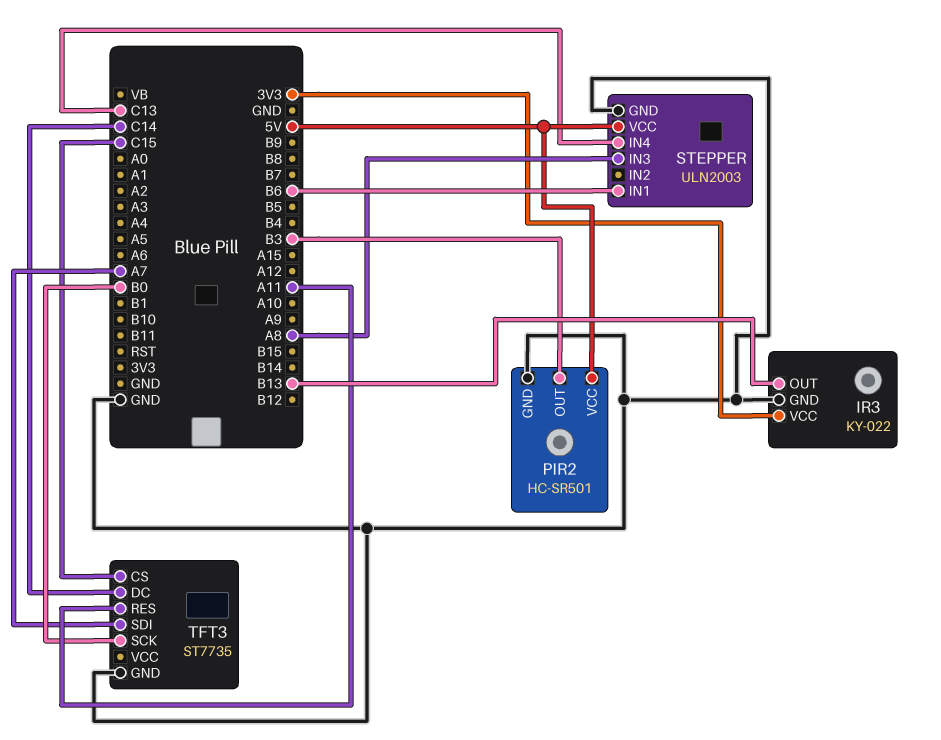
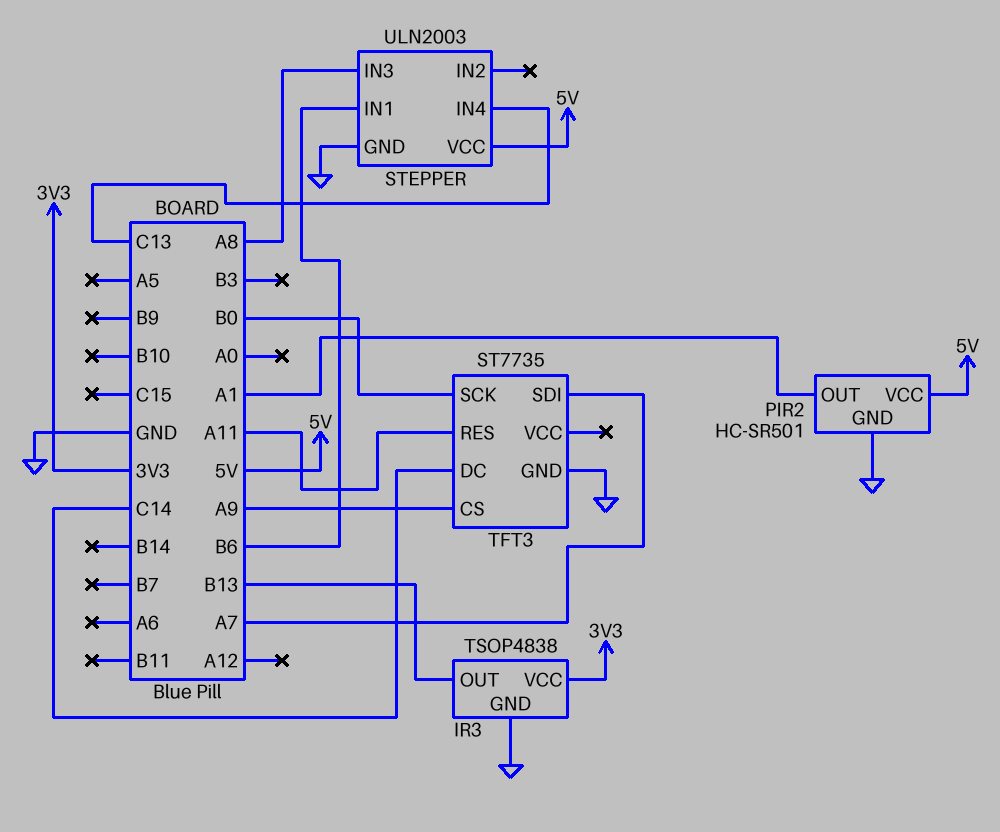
IR3: KY-022 -> TSOP4838
PIR2 pin OUT: B3 -> A1
TFT3 pin CS: C15 -> A9

